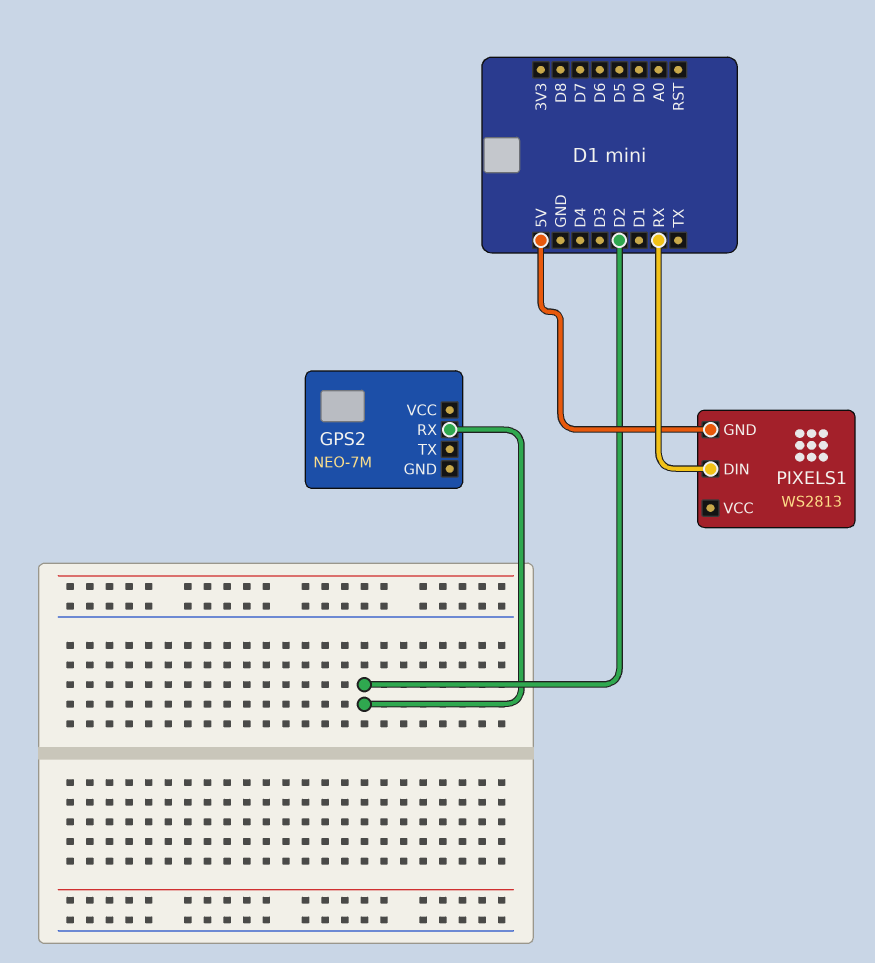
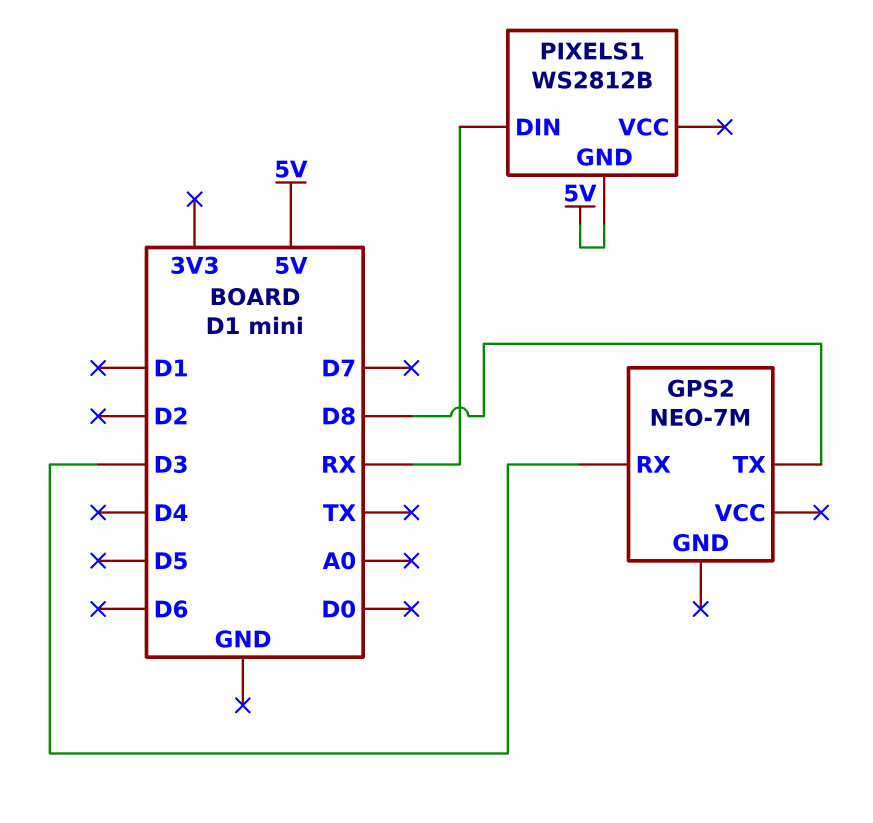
GPS2 pin RX: D2 -> D3
GPS2 pin TX: none -> D8
PIXELS1: WS2813 -> WS2812B

